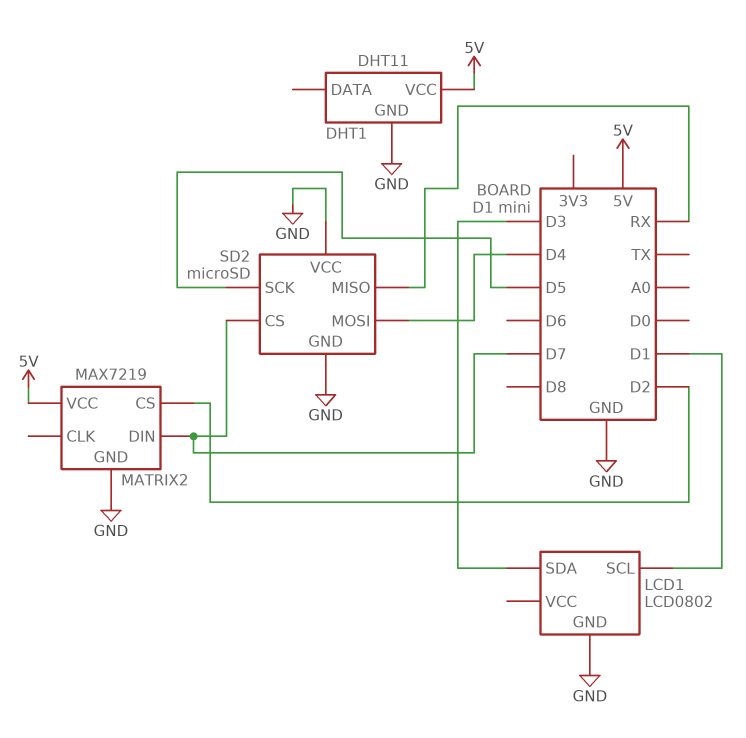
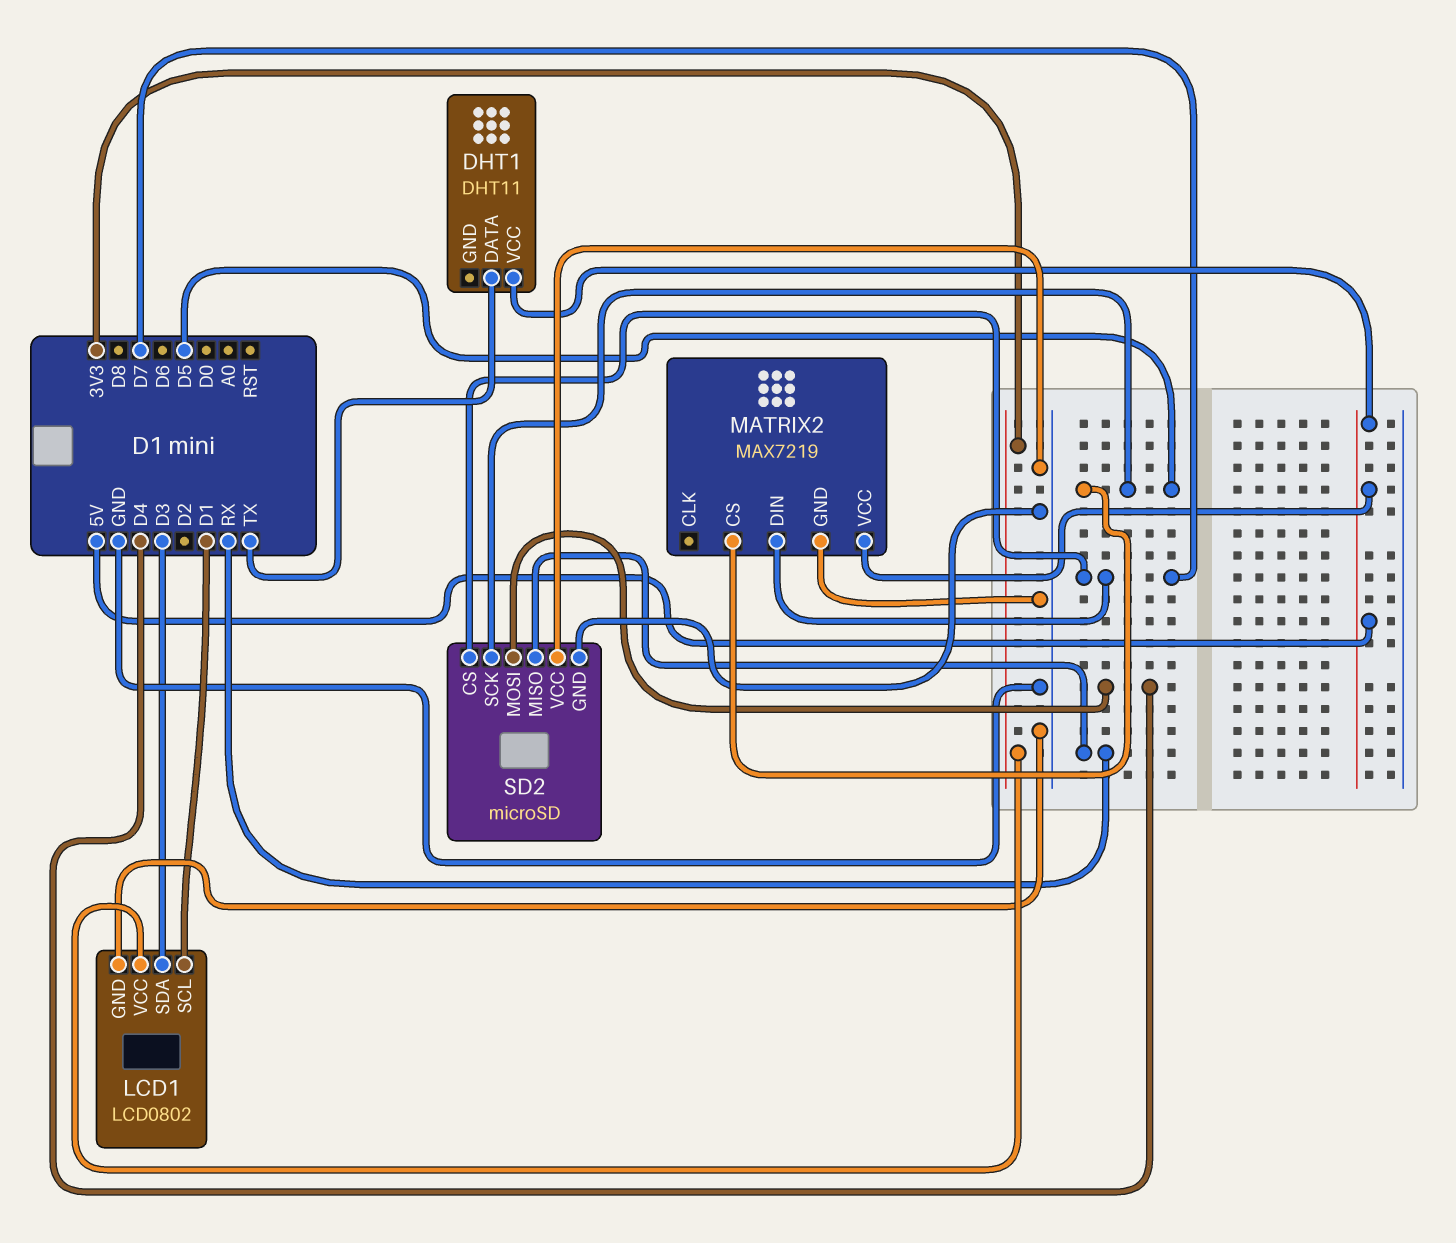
DHT1 pin DATA: none -> TX
DHT1 pin GND: GND -> none
LCD1 pin VCC: none -> 3V3
MATRIX2 pin CS: D2 -> D5

